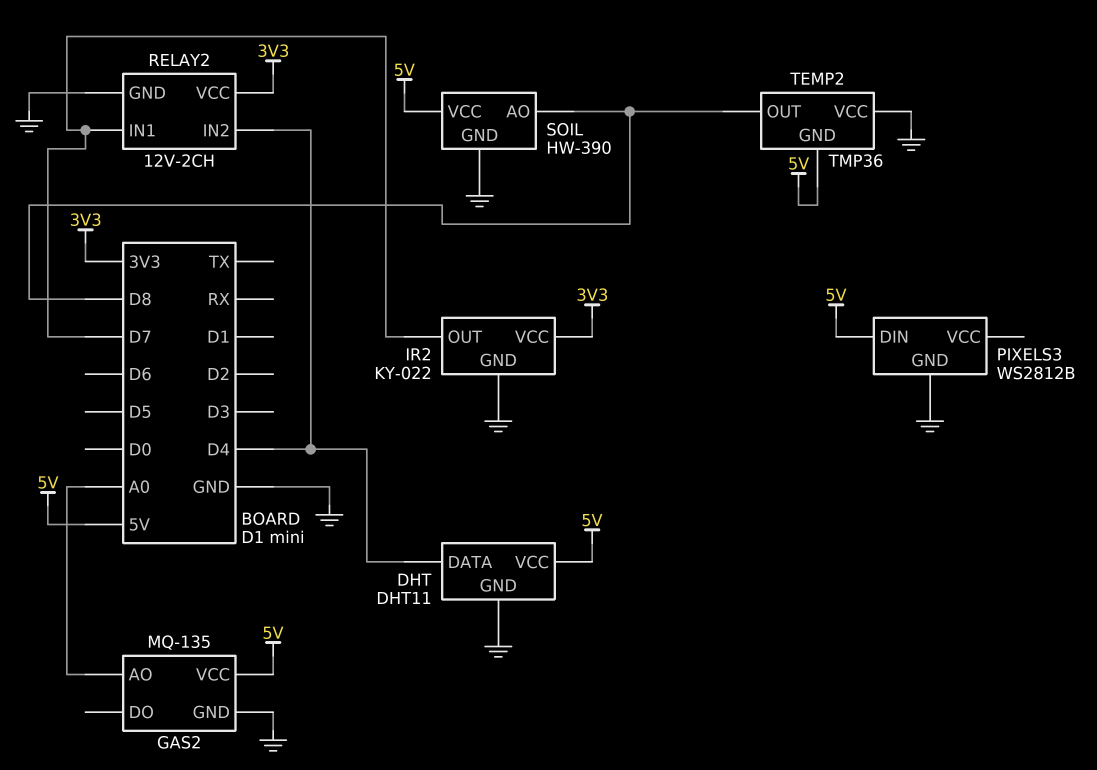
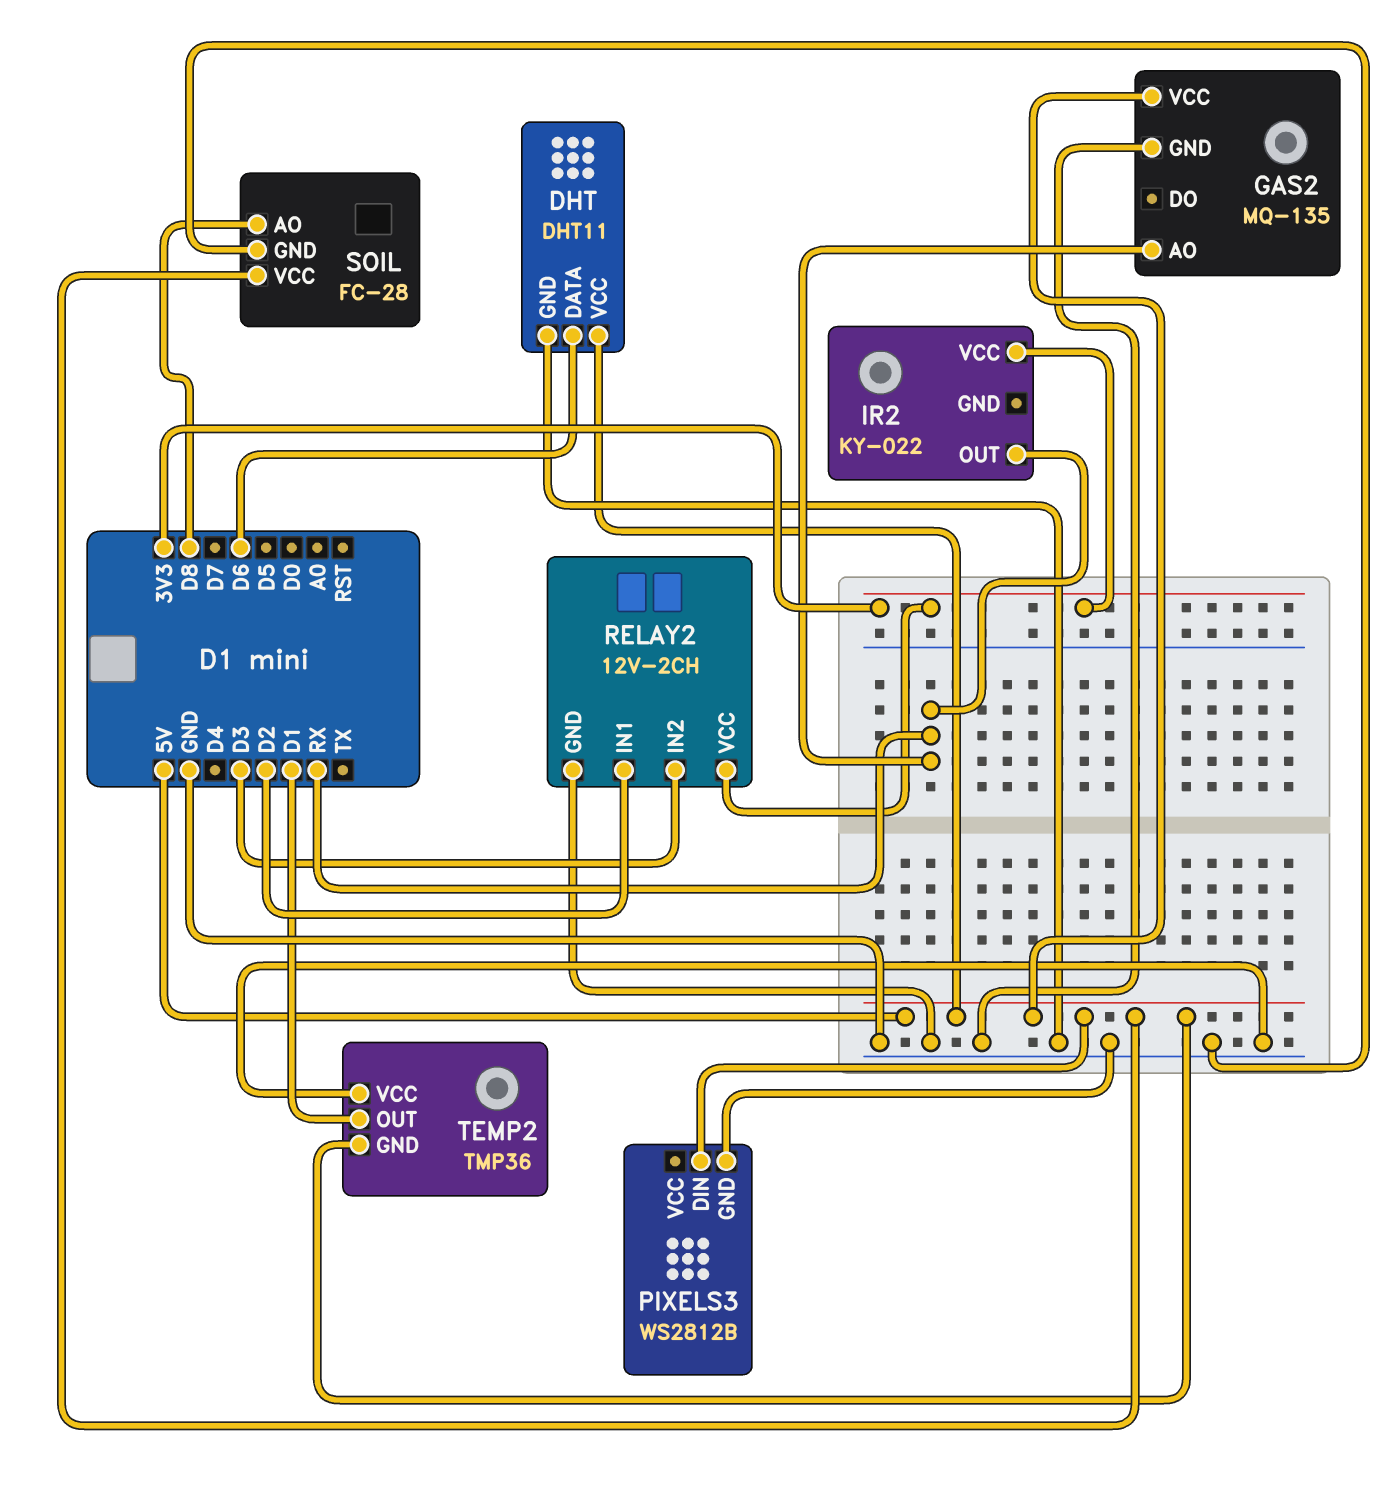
DHT pin DATA: D4 -> D6
GAS2 pin AO: A0 -> RX
IR2 pin GND: GND -> none
IR2 pin OUT: D7 -> RX
RELAY2 pin IN1: D7 -> D2
RELAY2 pin IN2: D4 -> D3
SOIL: HW-390 -> FC-28
TEMP2 pin OUT: D8 -> D1

